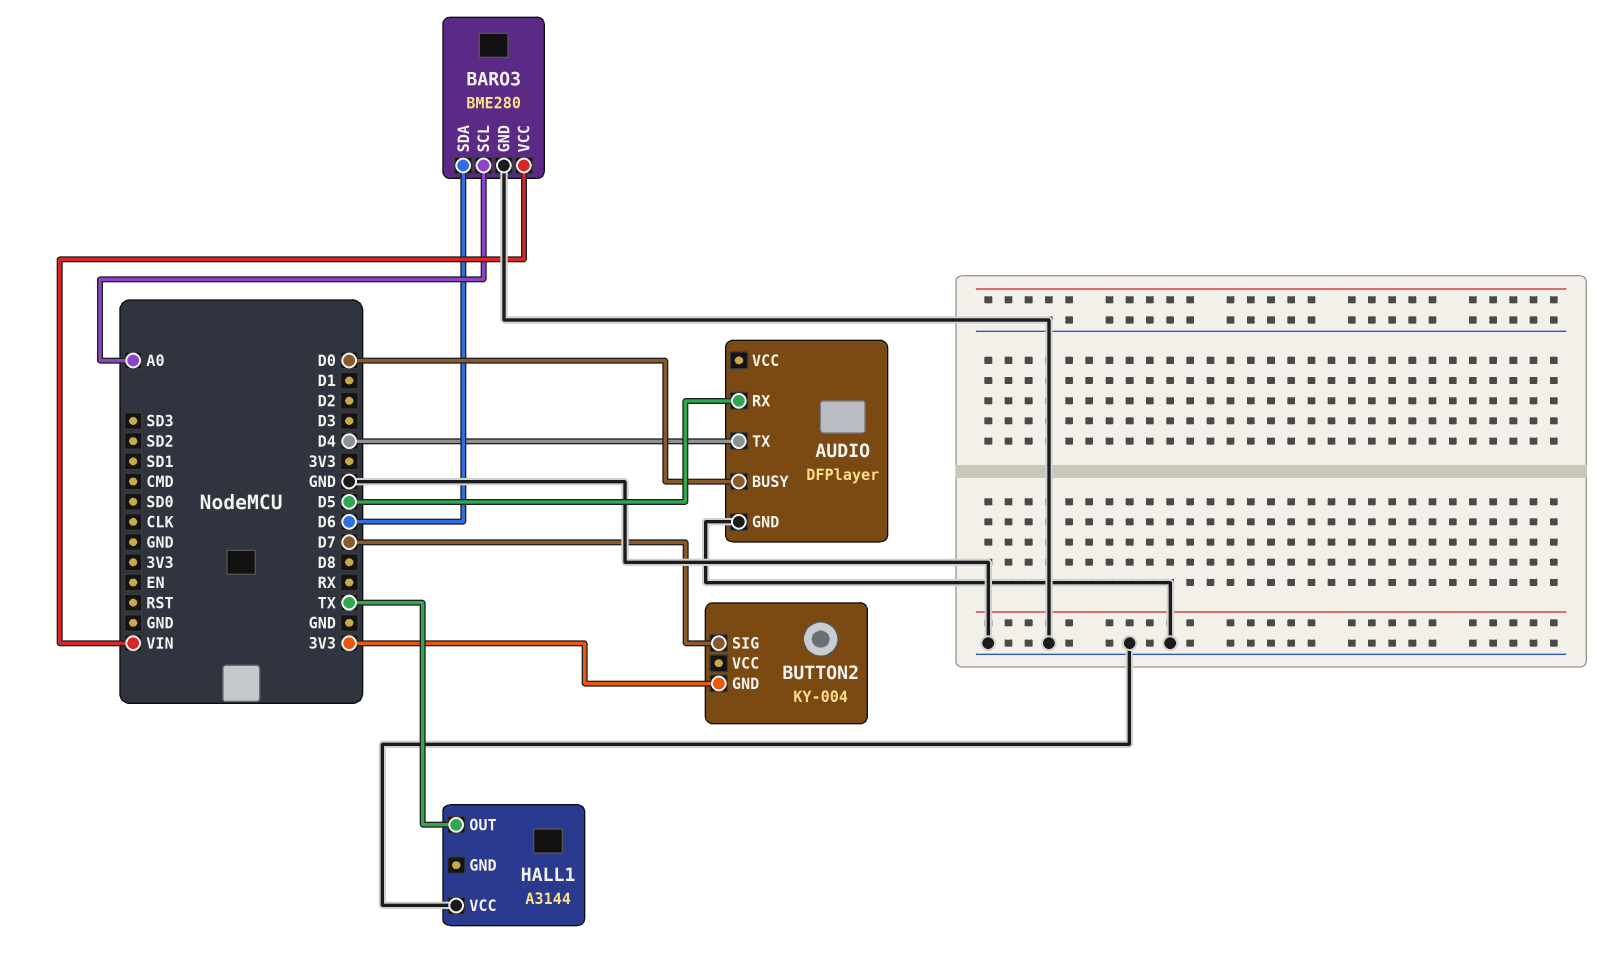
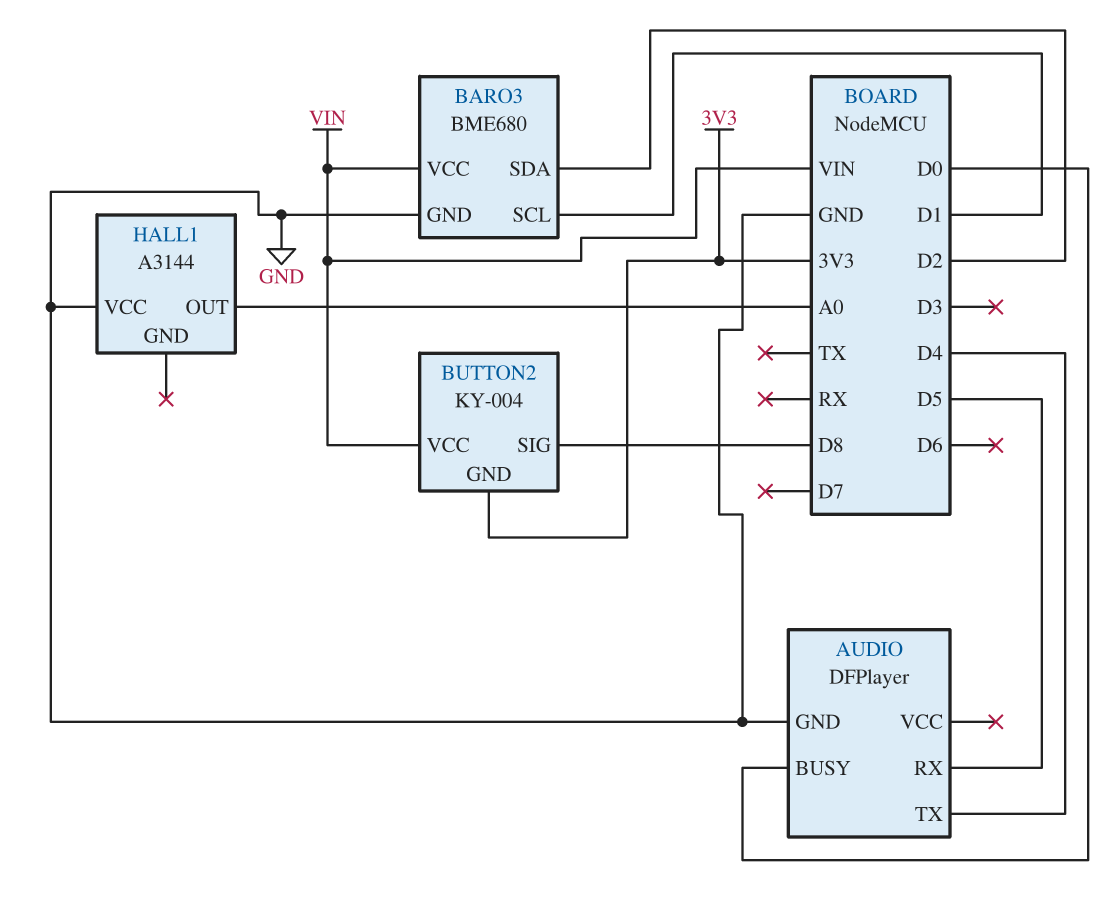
BARO3: BME280 -> BME680
BARO3 pin SCL: A0 -> D1
BARO3 pin SDA: D6 -> D2
BUTTON2 pin SIG: D7 -> D8
BUTTON2 pin VCC: none -> VIN
HALL1 pin OUT: TX -> A0

